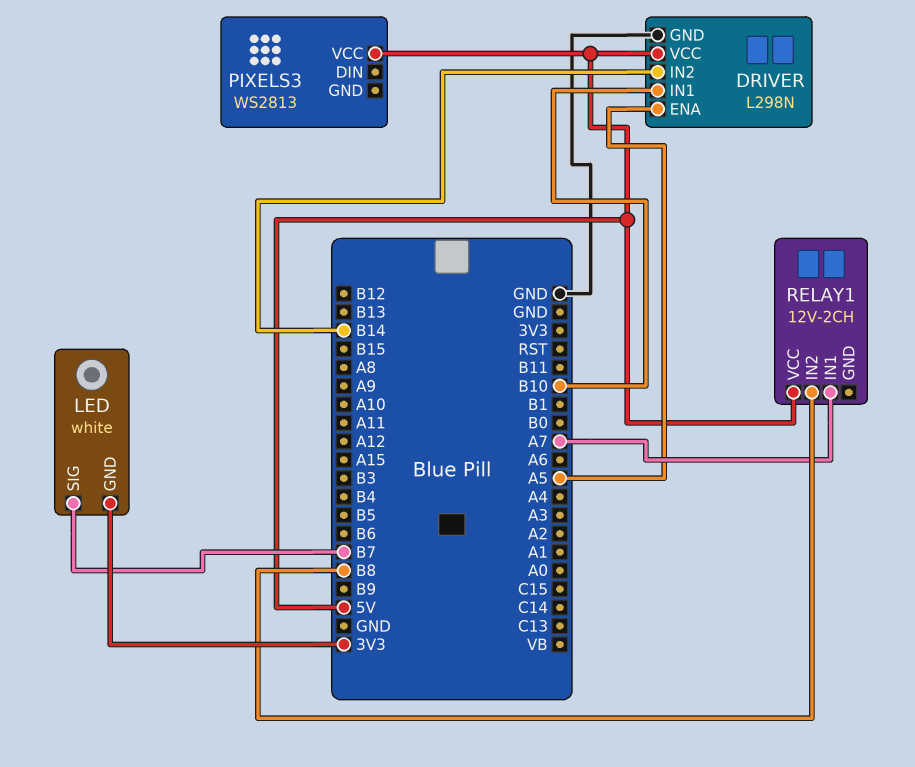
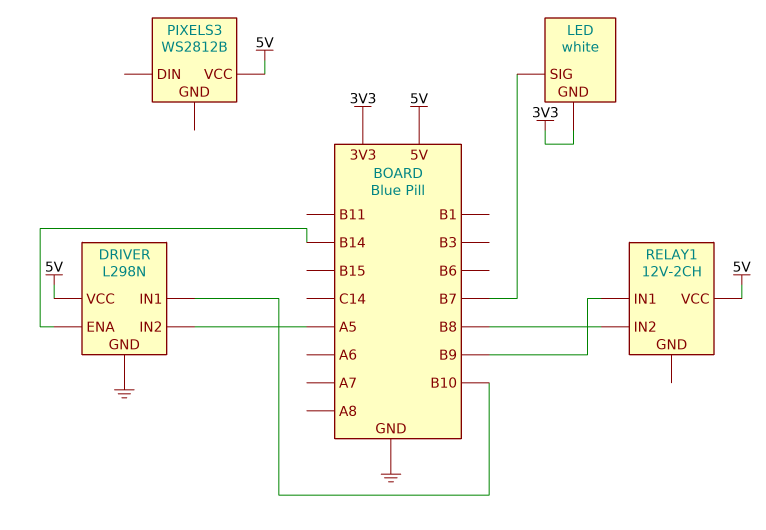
DRIVER pin ENA: A5 -> B14
DRIVER pin IN2: B14 -> A5
PIXELS3: WS2813 -> WS2812B
RELAY1 pin IN1: A7 -> B9

